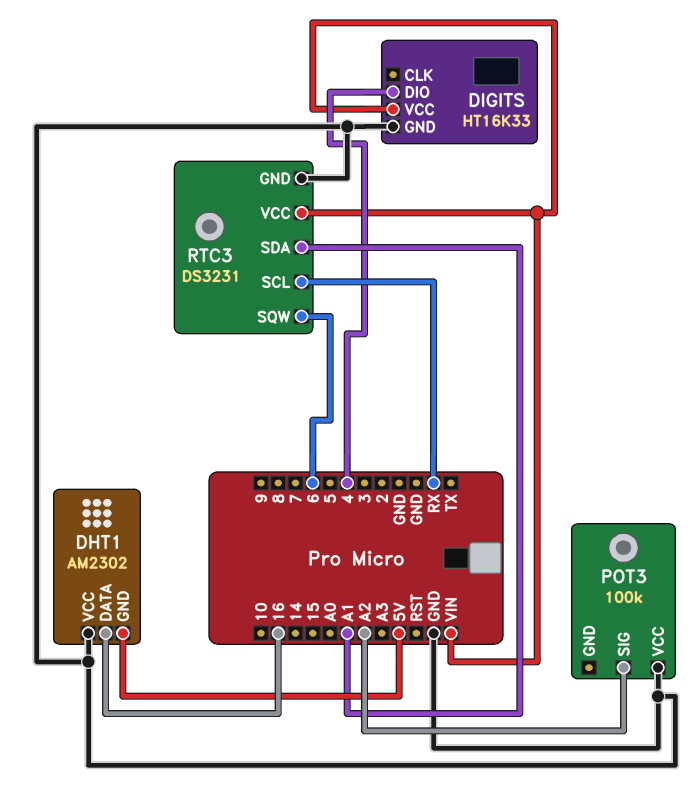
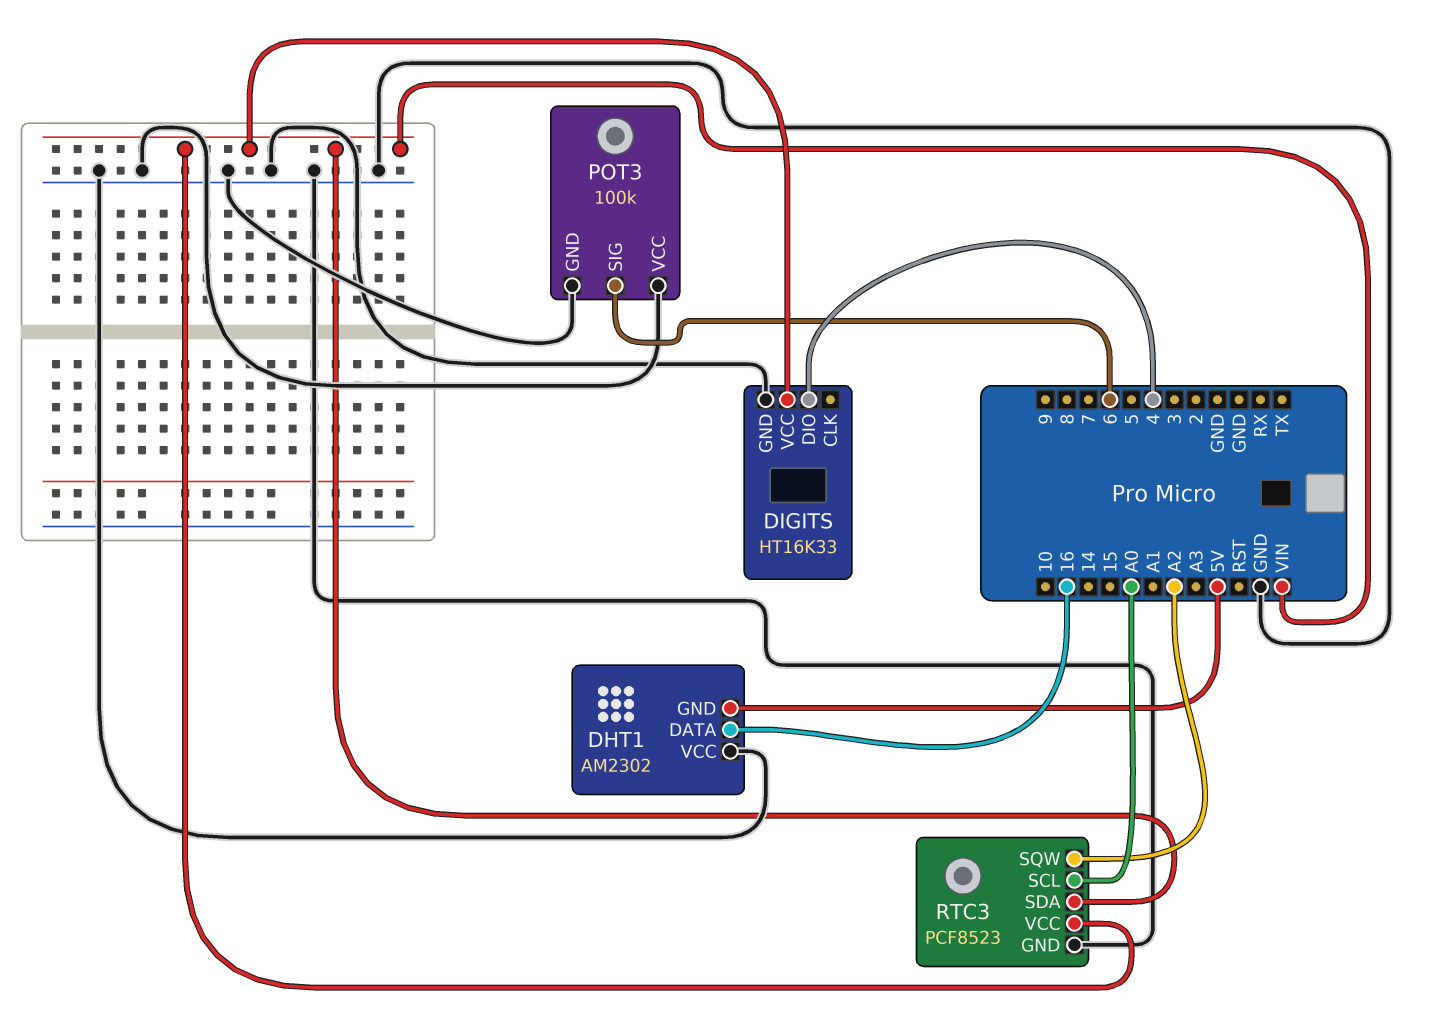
POT3 pin GND: none -> GND
POT3 pin SIG: A2 -> 6
RTC3: DS3231 -> PCF8523
RTC3 pin SCL: RX -> A0
RTC3 pin SDA: A1 -> VIN
RTC3 pin SQW: 6 -> A2

